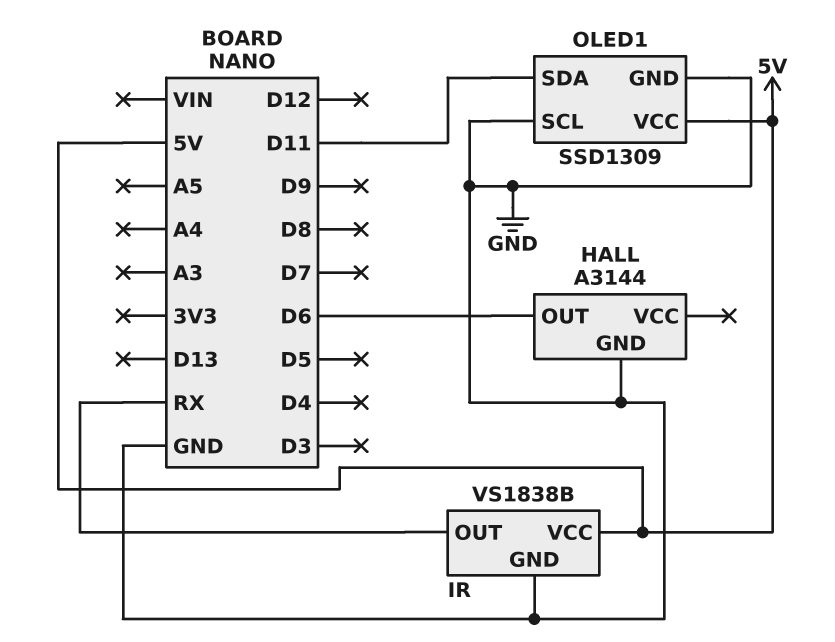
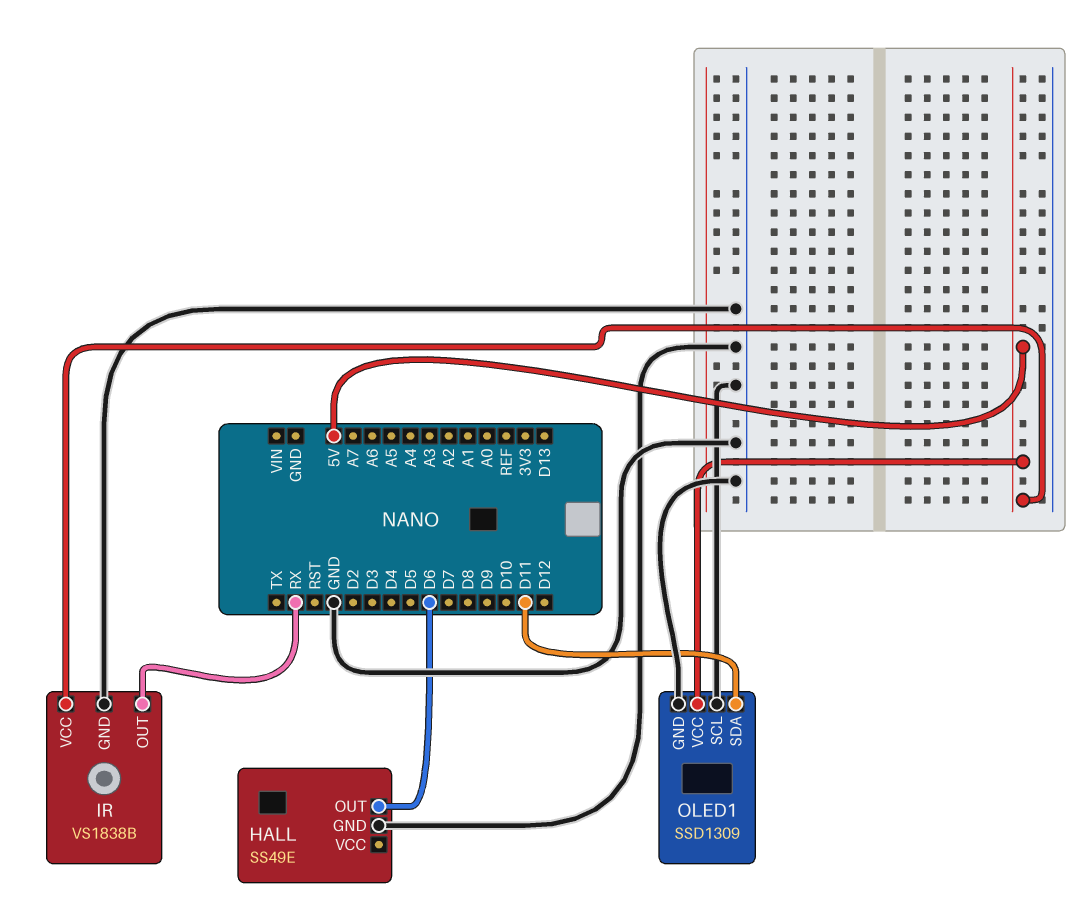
HALL: A3144 -> SS49E

